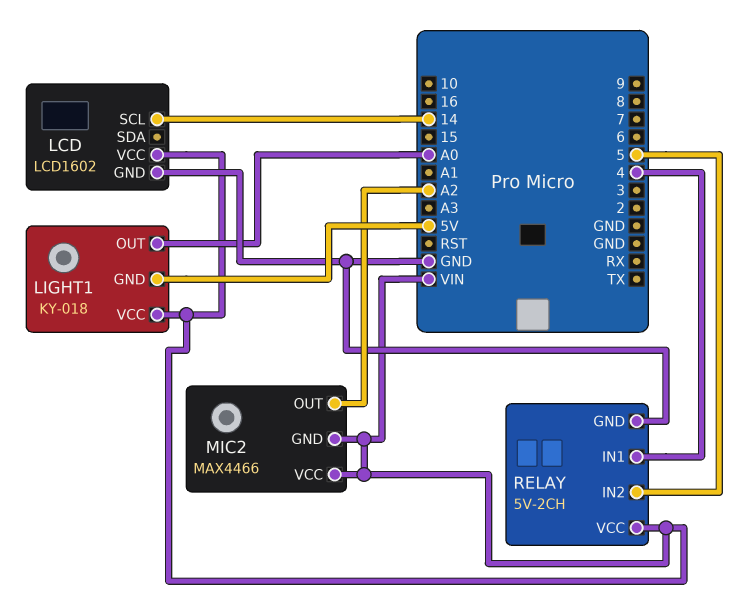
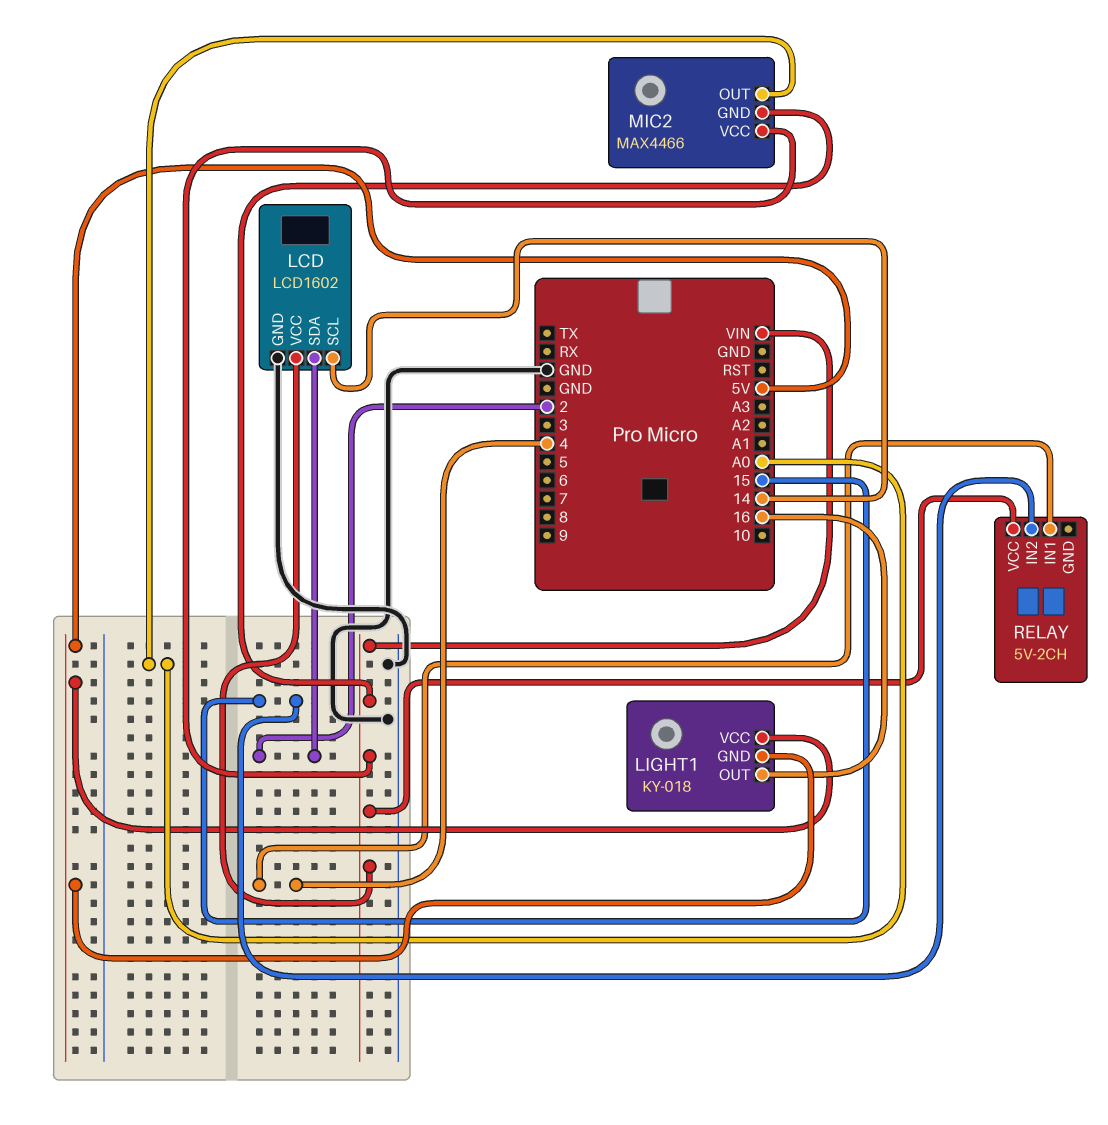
LCD pin SDA: none -> 2
LIGHT1 pin OUT: A0 -> 16
LIGHT1 pin VCC: VIN -> 5V
MIC2 pin OUT: A2 -> A0
RELAY pin GND: GND -> none
RELAY pin IN2: 5 -> 15

